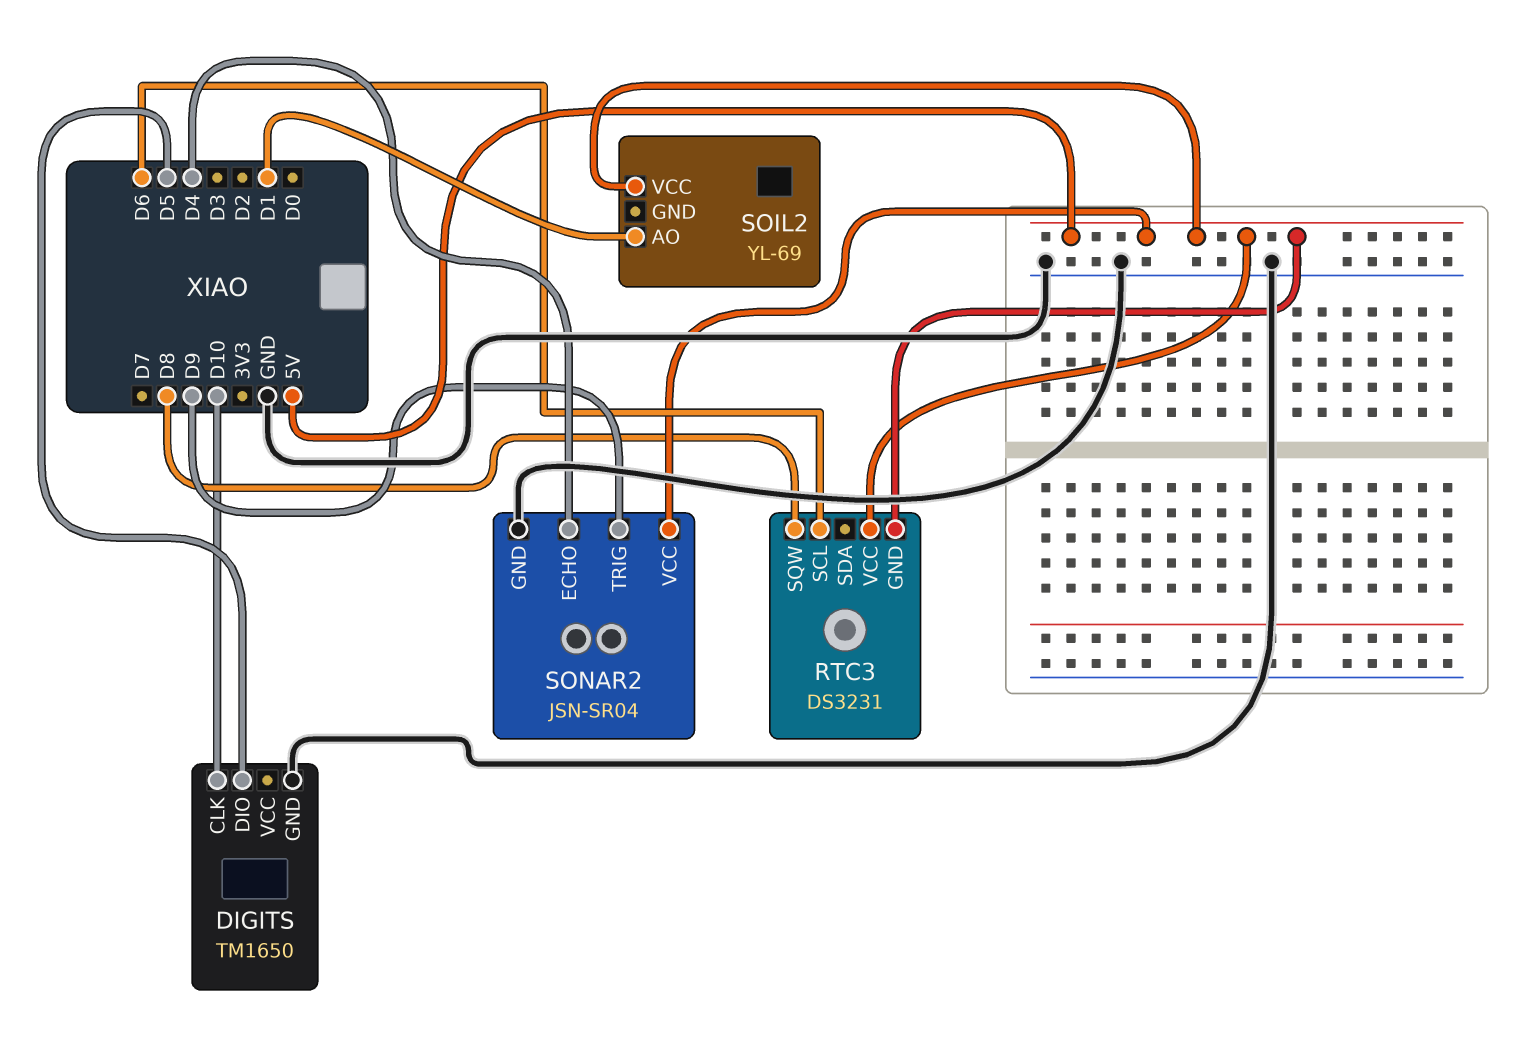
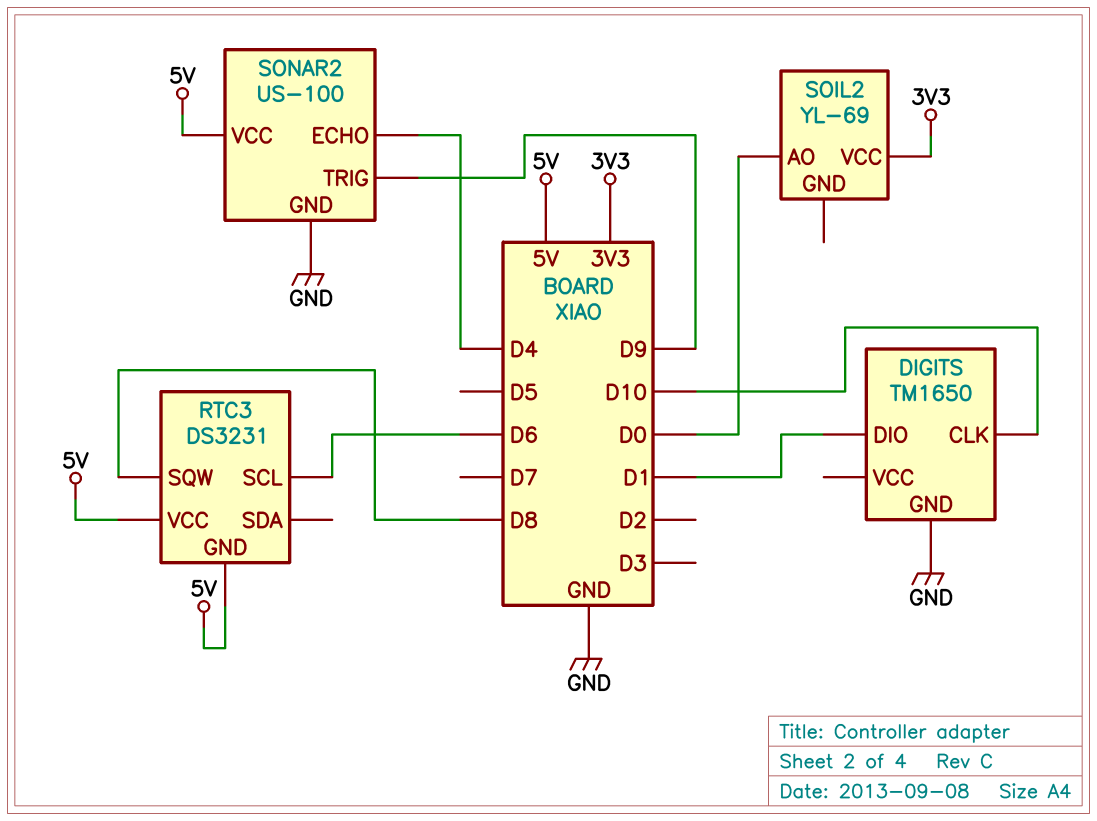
DIGITS pin DIO: D5 -> D1
SOIL2 pin AO: D1 -> D0
SOIL2 pin VCC: 5V -> 3V3
SONAR2: JSN-SR04 -> US-100

